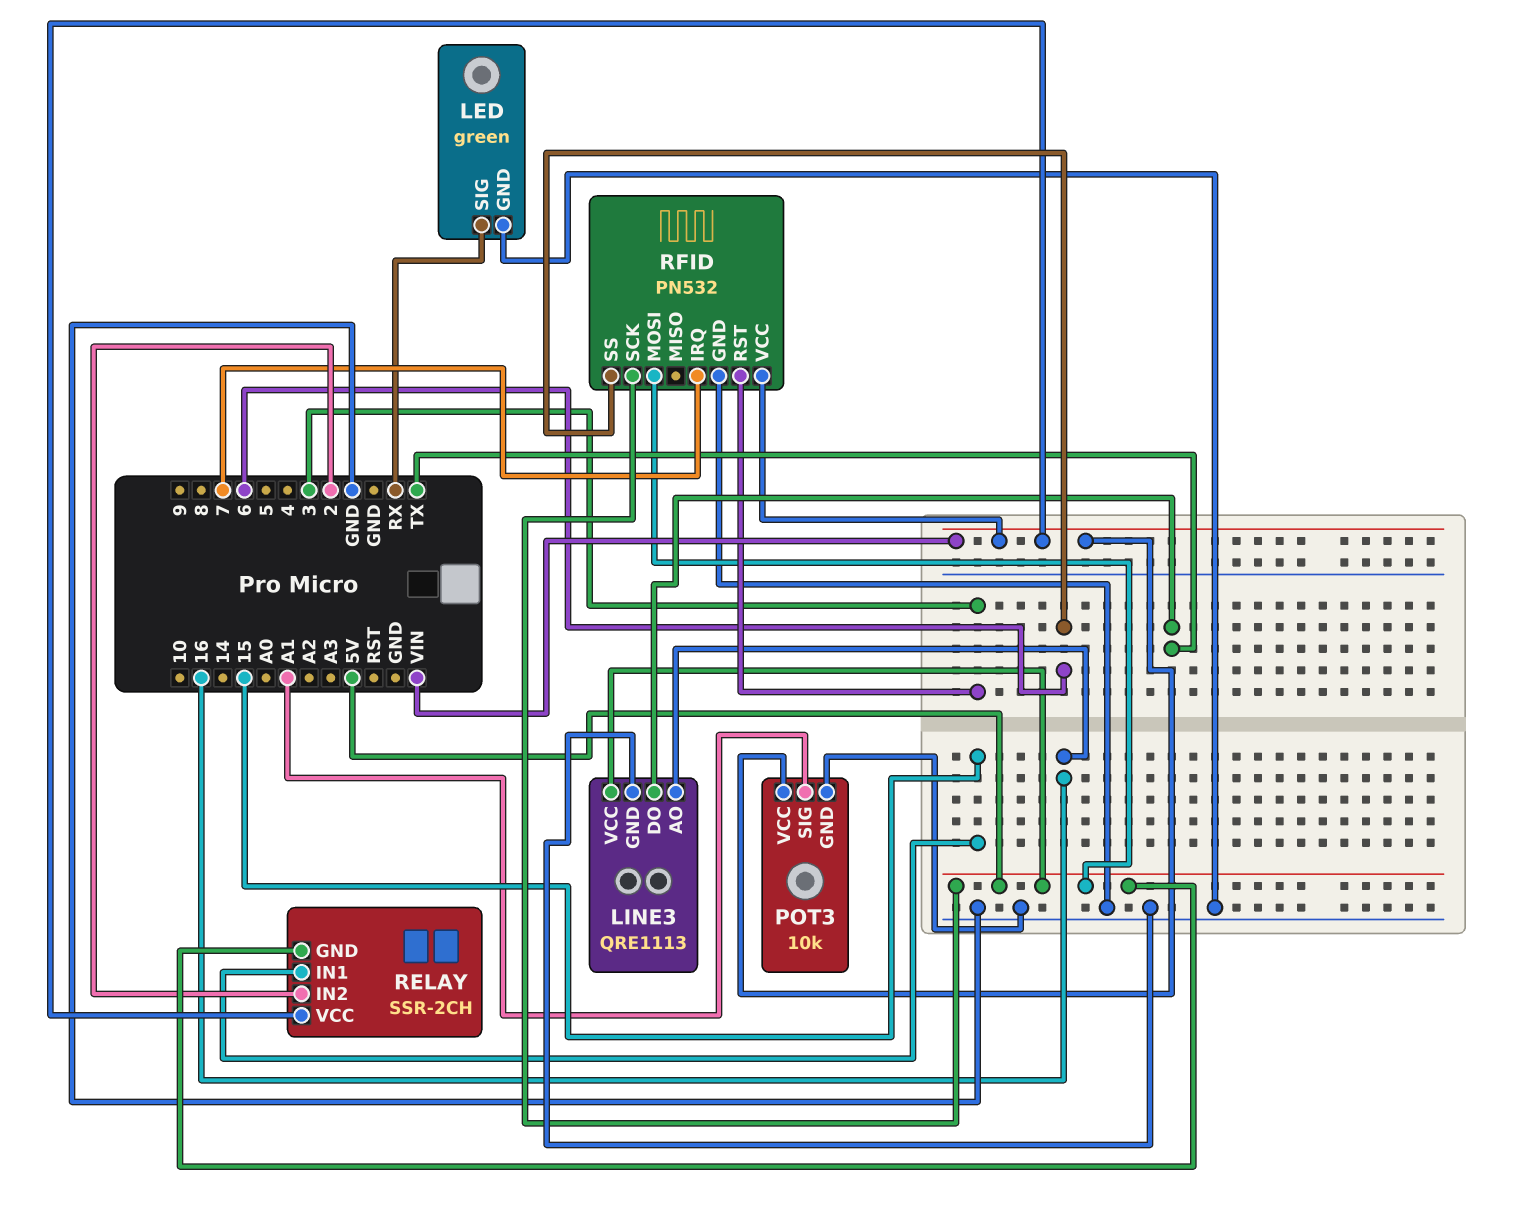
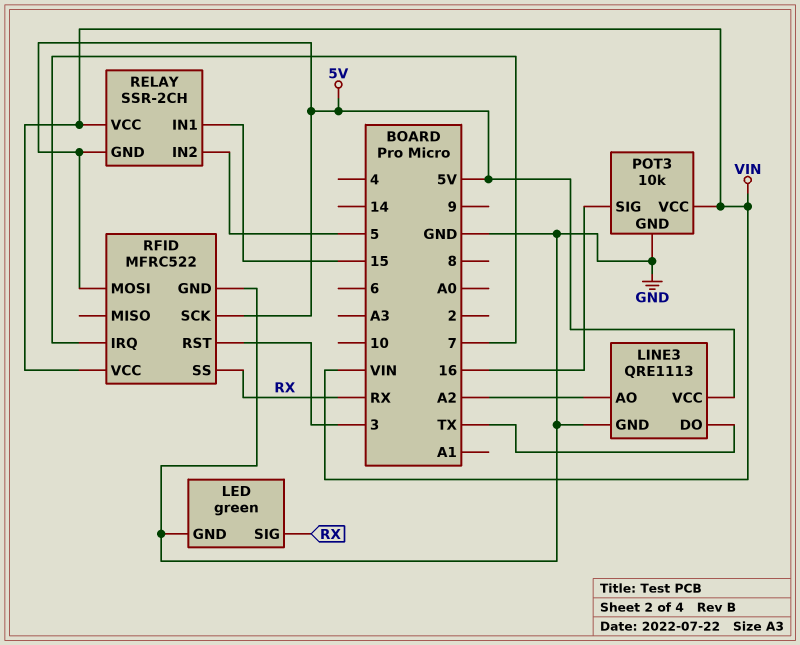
LINE3 pin AO: 16 -> A2
POT3 pin SIG: A1 -> 16
RELAY pin IN2: 2 -> 5
RFID: PN532 -> MFRC522
RFID pin SS: 6 -> RX

